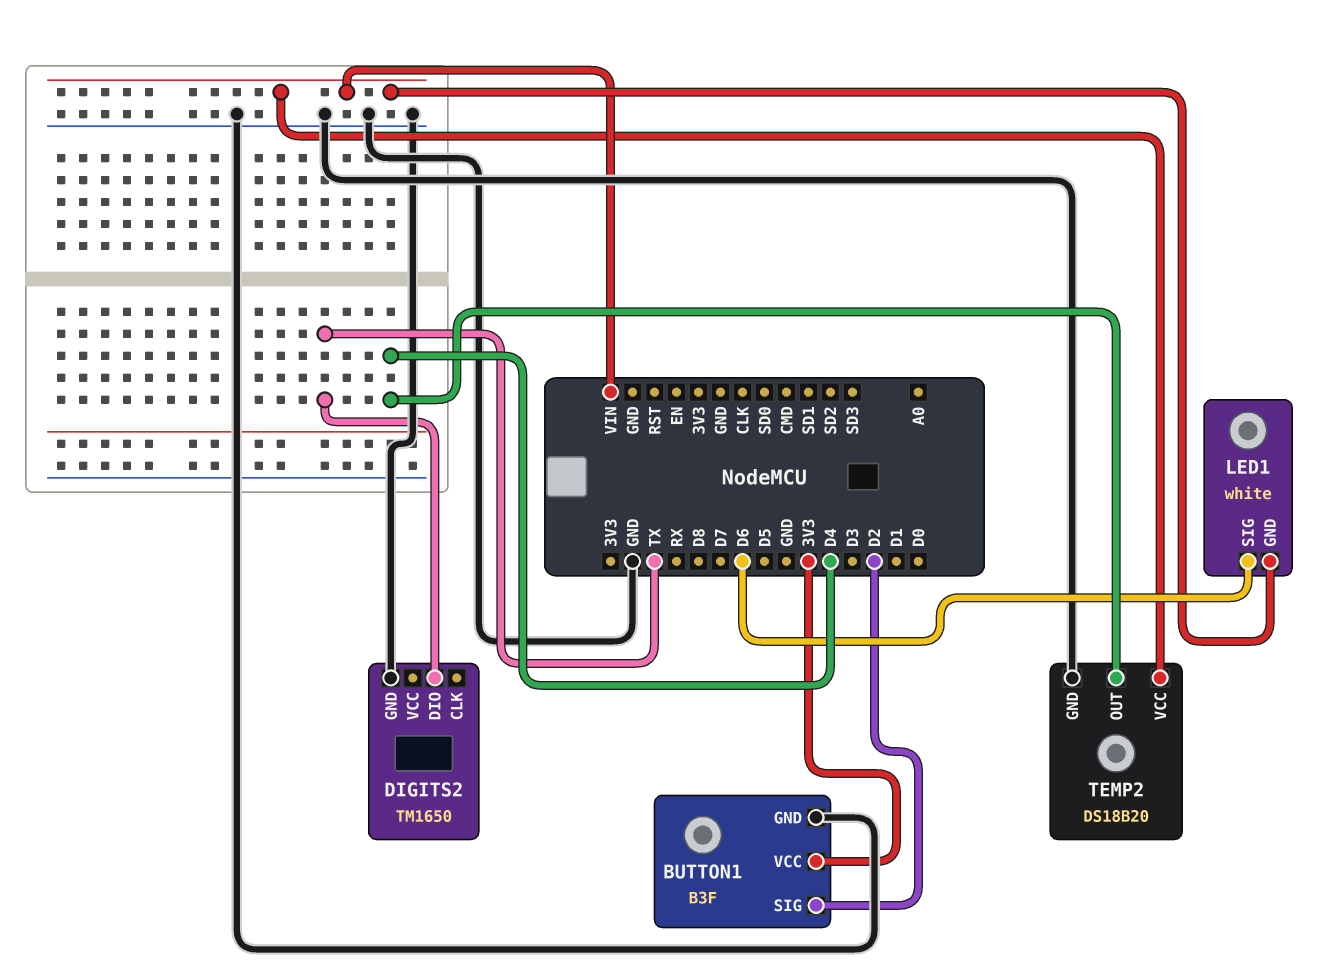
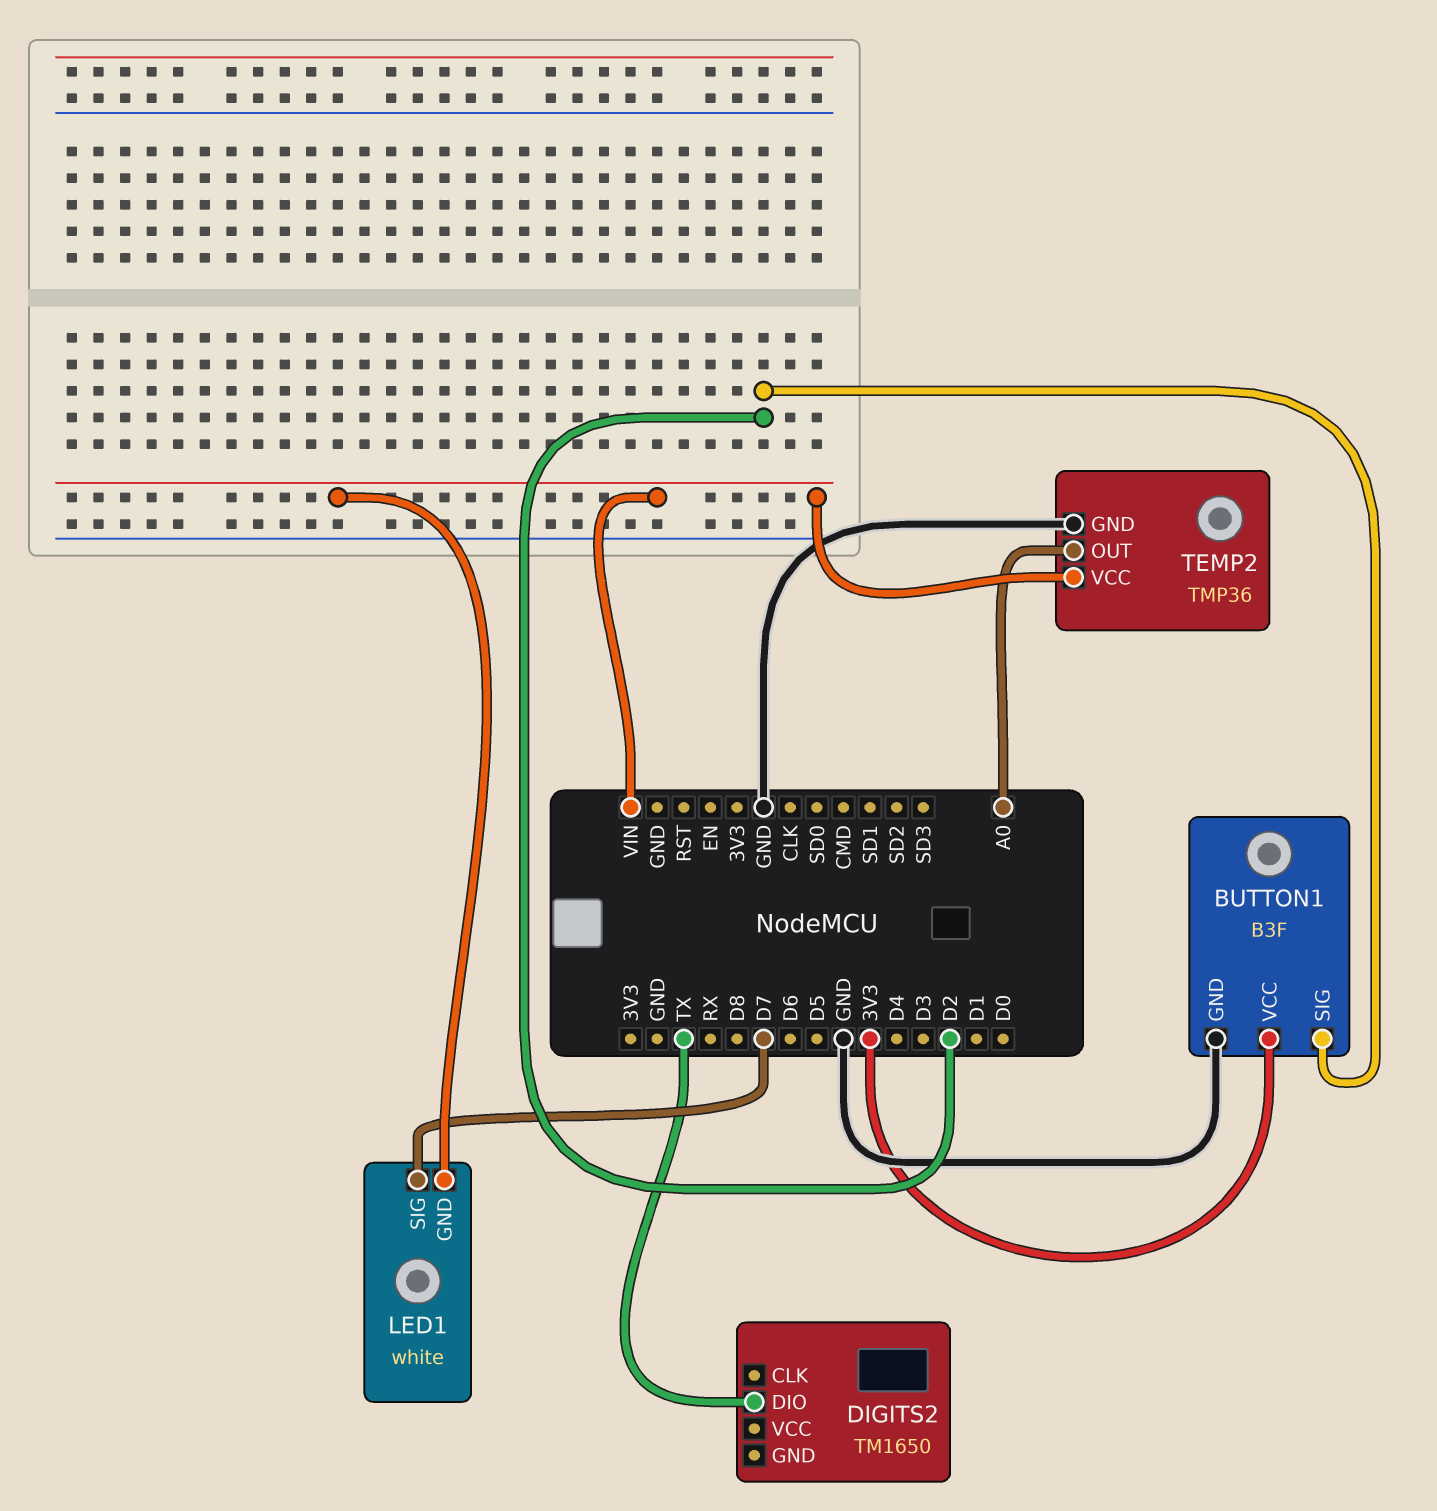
DIGITS2 pin GND: GND -> none
LED1 pin SIG: D6 -> D7
TEMP2: DS18B20 -> TMP36
TEMP2 pin OUT: D4 -> A0

